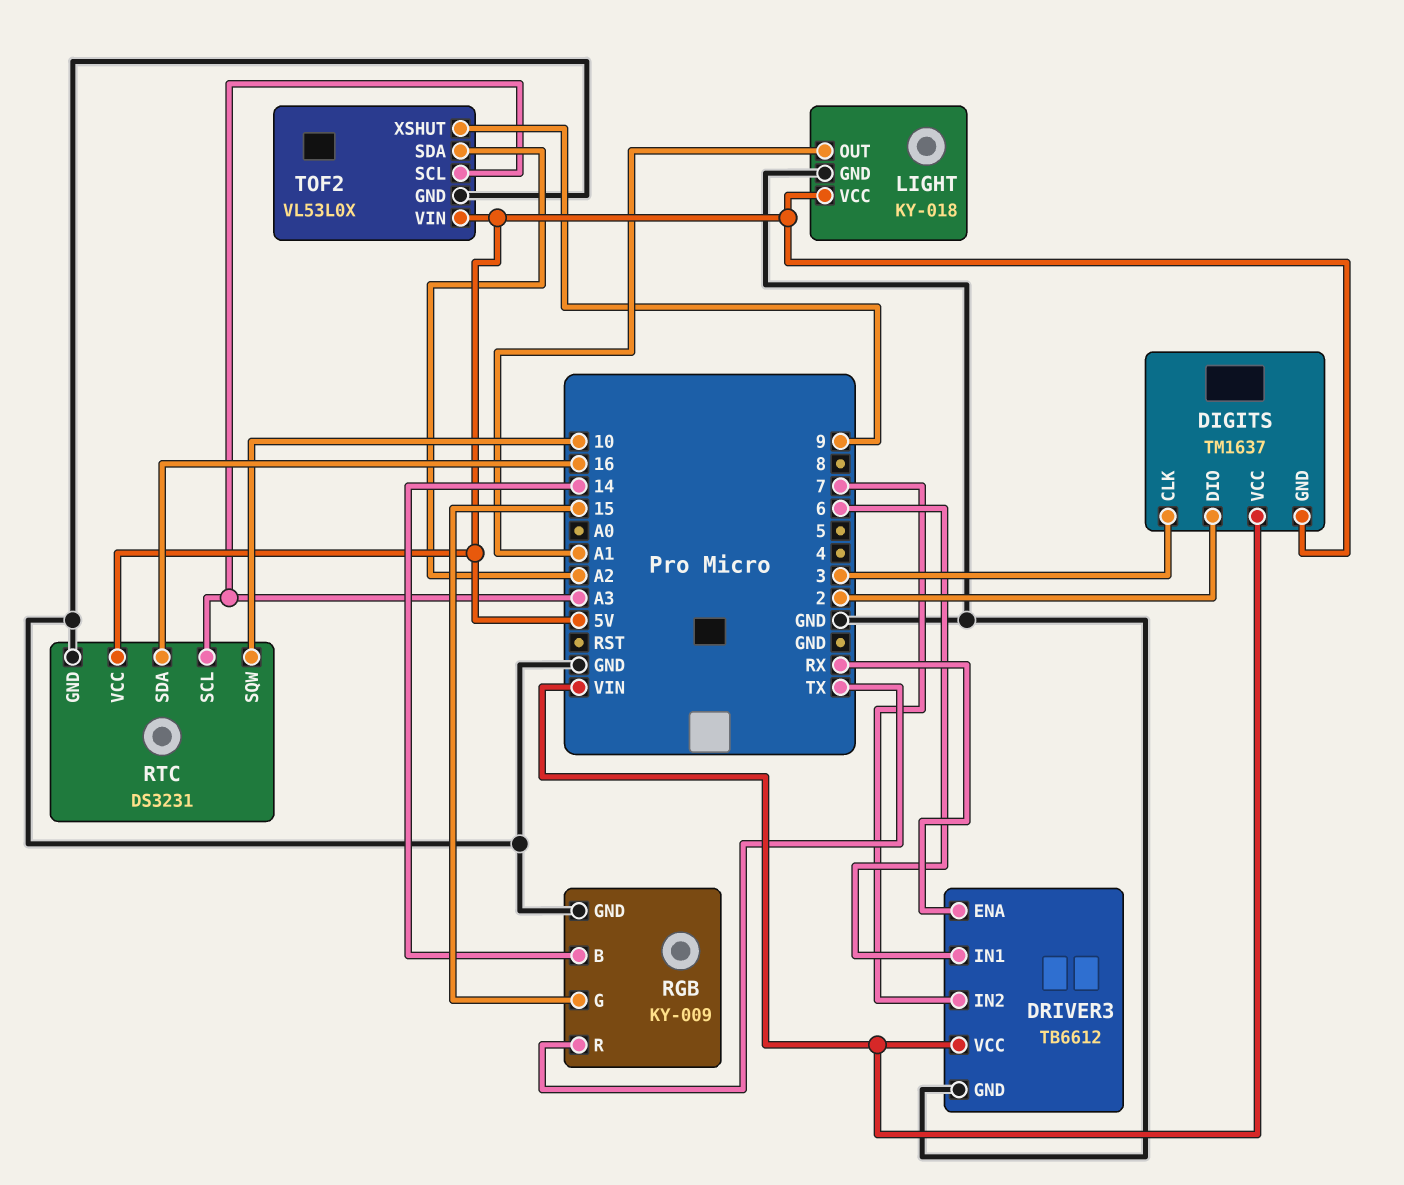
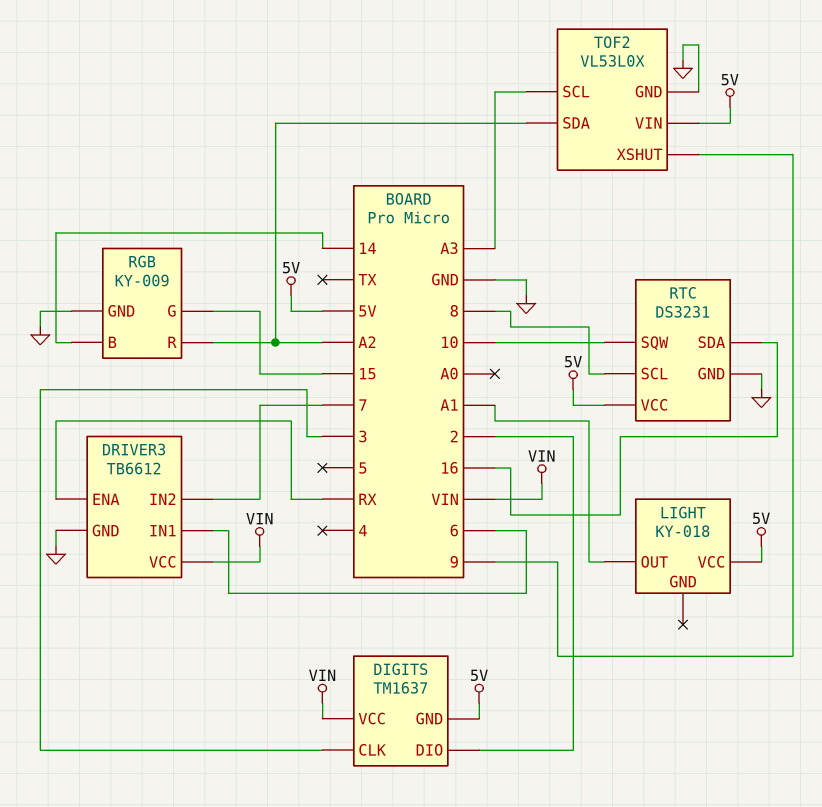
LIGHT pin GND: GND -> none
RGB pin R: TX -> A2
RTC pin SCL: A3 -> 8

